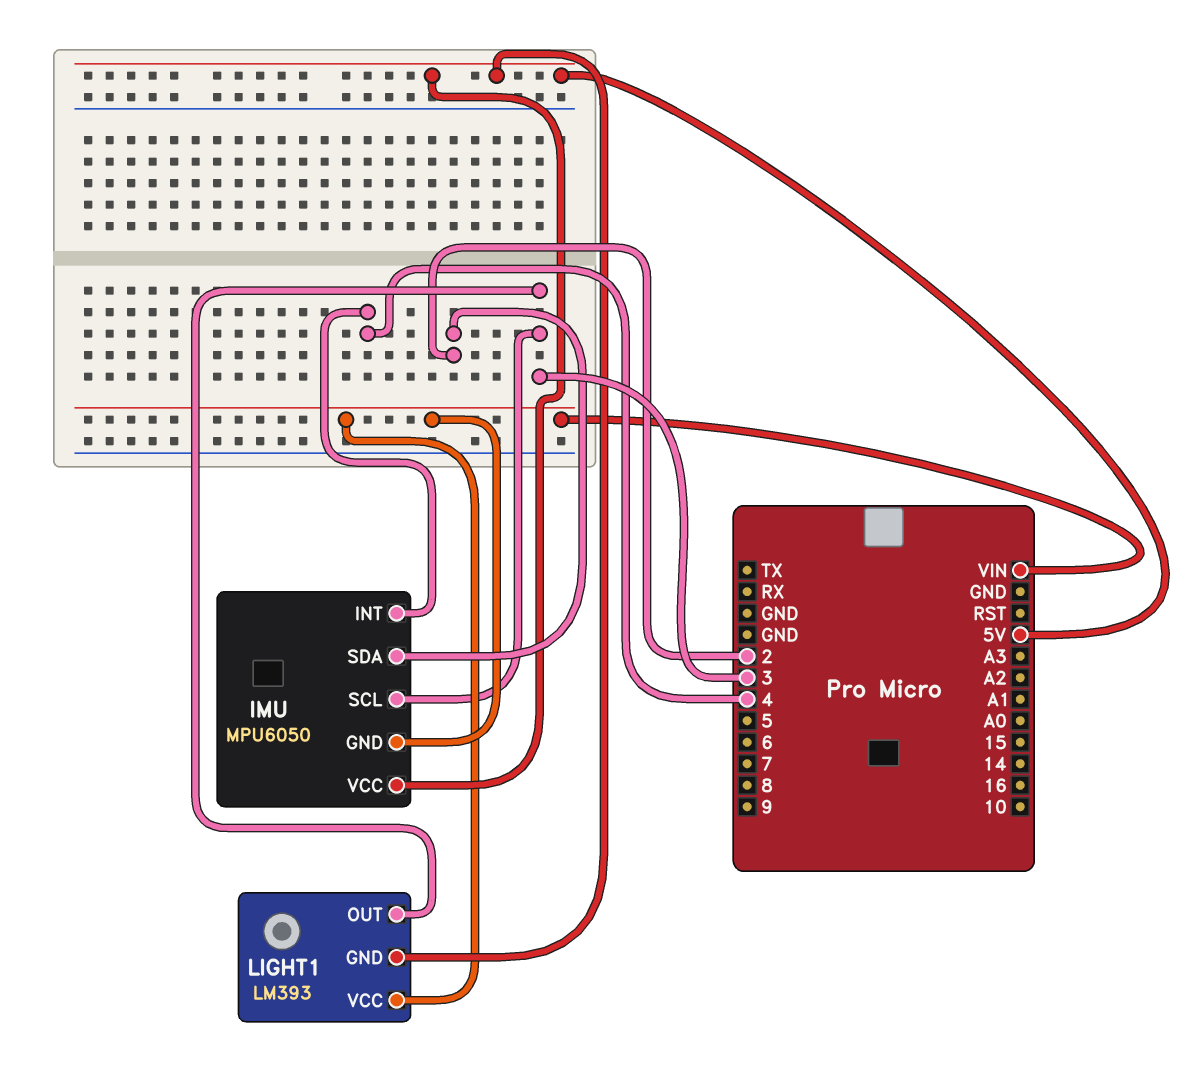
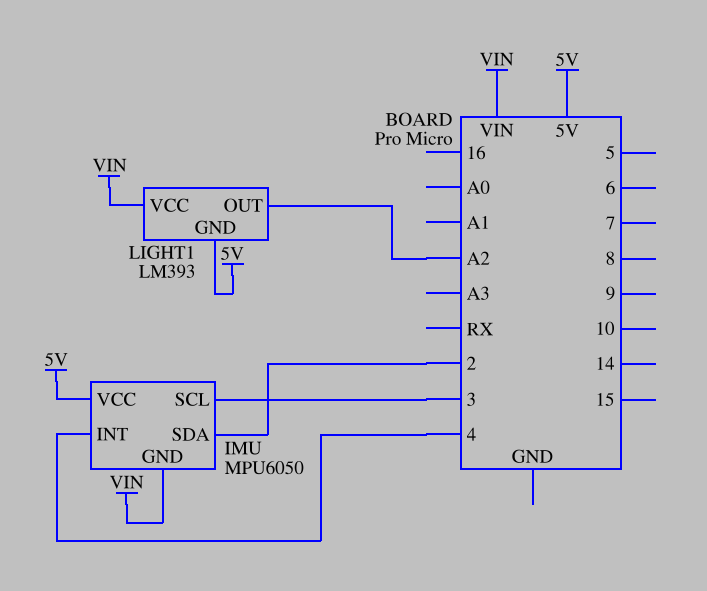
LIGHT1 pin OUT: 3 -> A2

